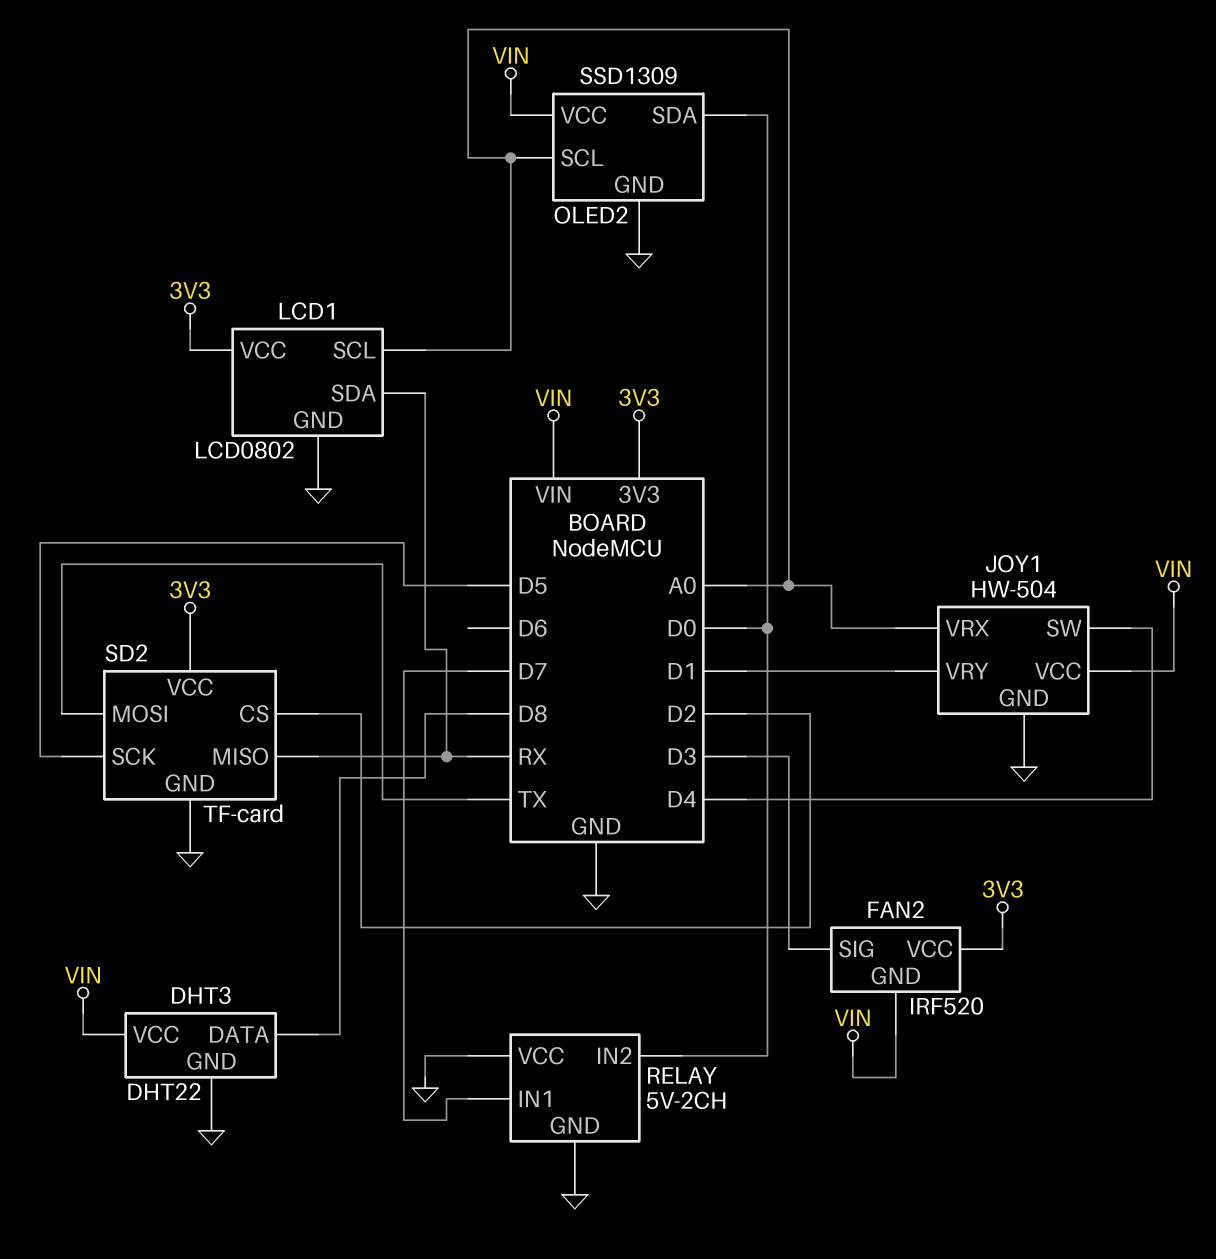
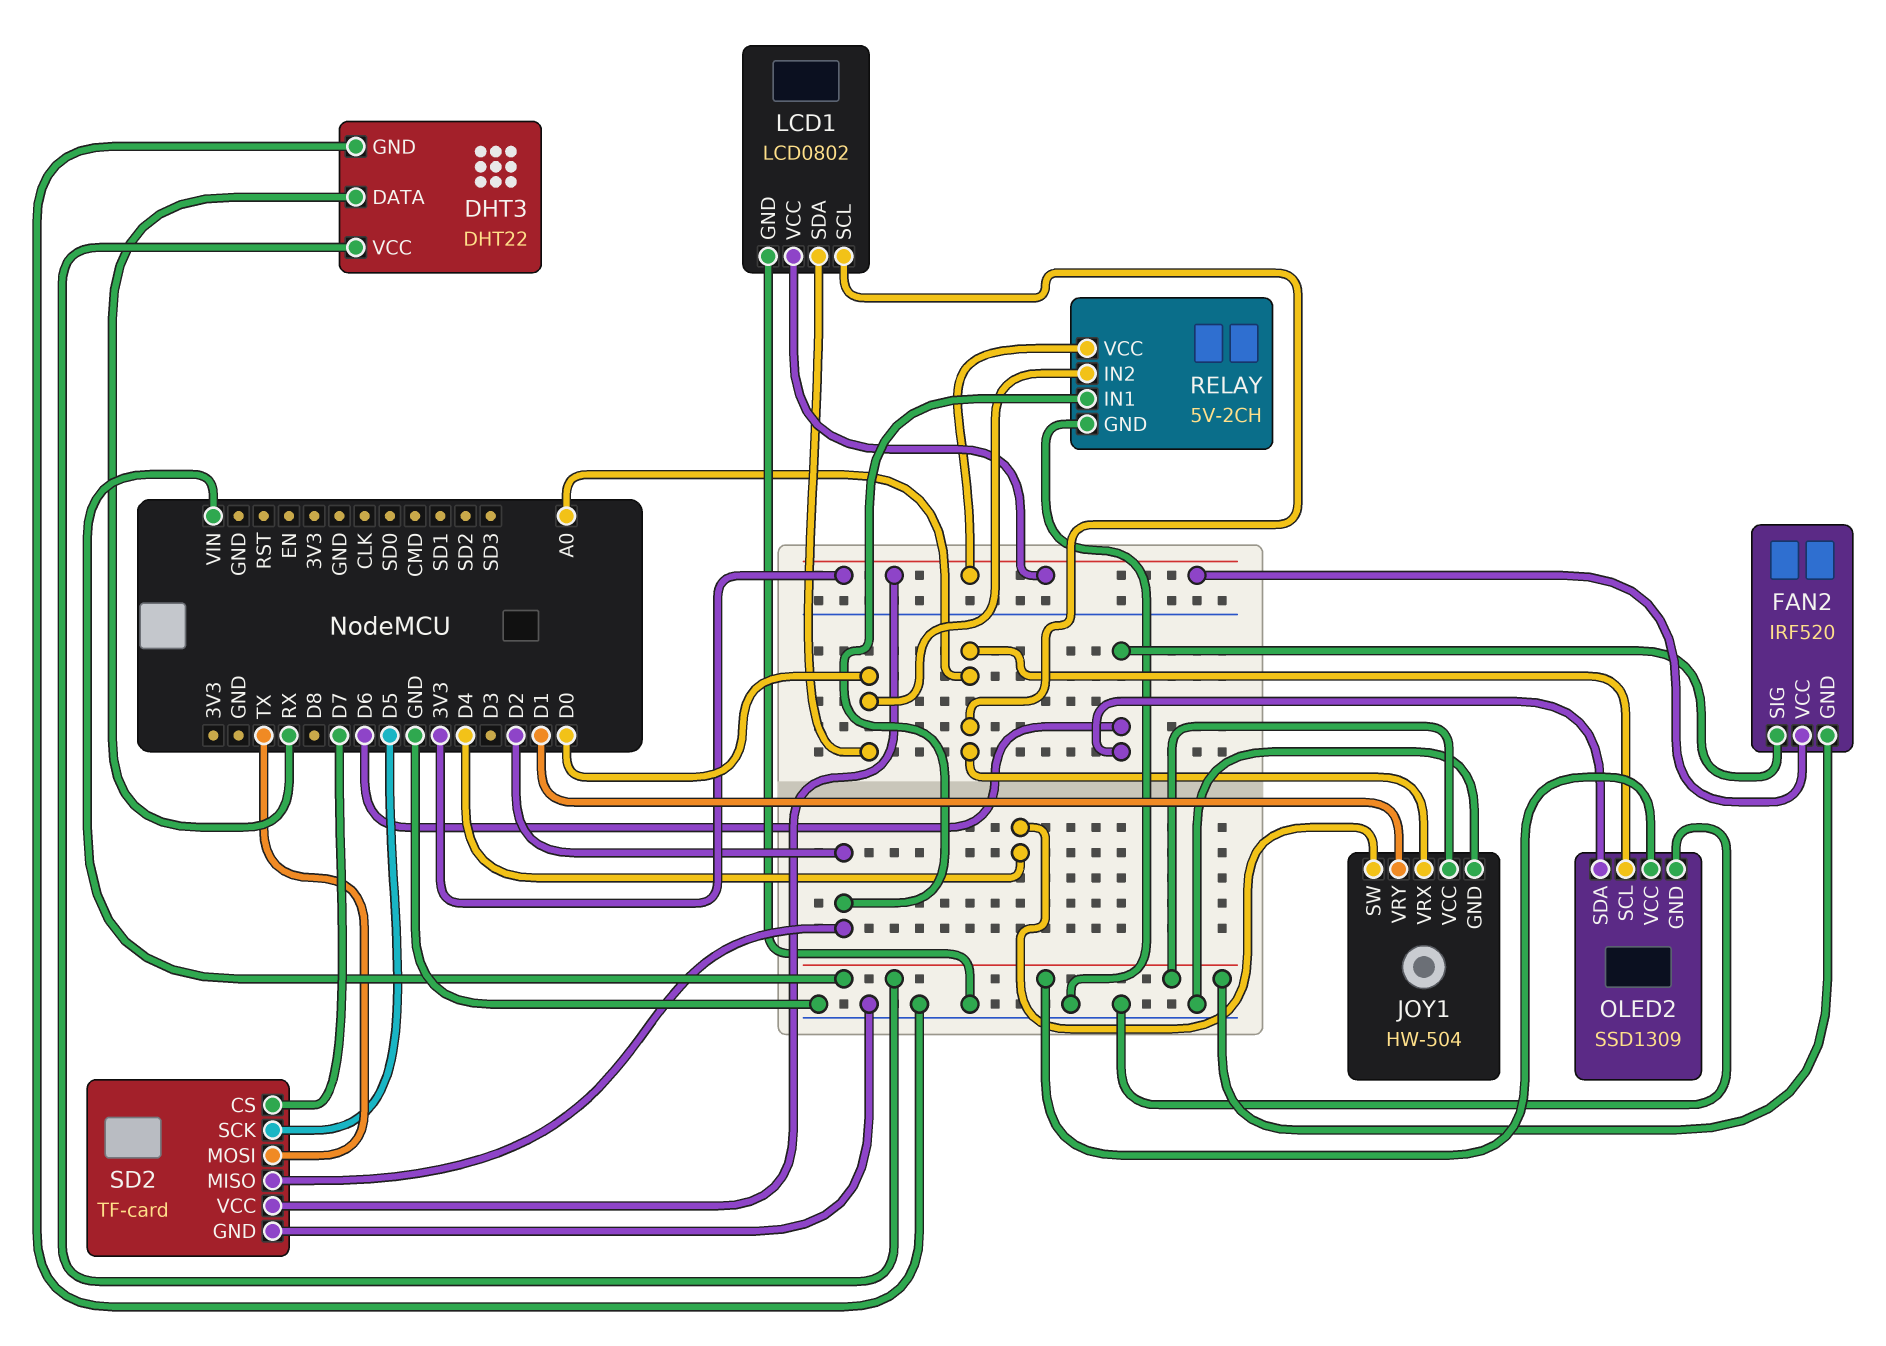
DHT3 pin DATA: D8 -> RX
FAN2 pin SIG: D3 -> D6
LCD1 pin SDA: RX -> D0
OLED2 pin SDA: D0 -> D6
RELAY pin IN1: D7 -> D2
RELAY pin VCC: GND -> 3V3
SD2 pin CS: D2 -> D7
SD2 pin MISO: RX -> D2

